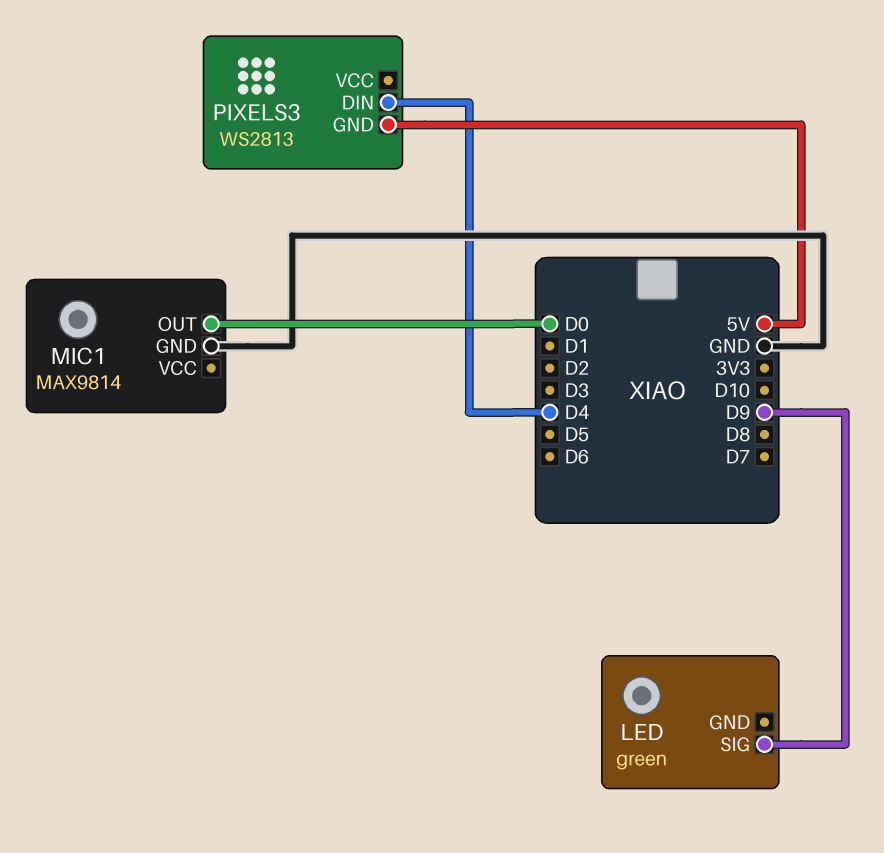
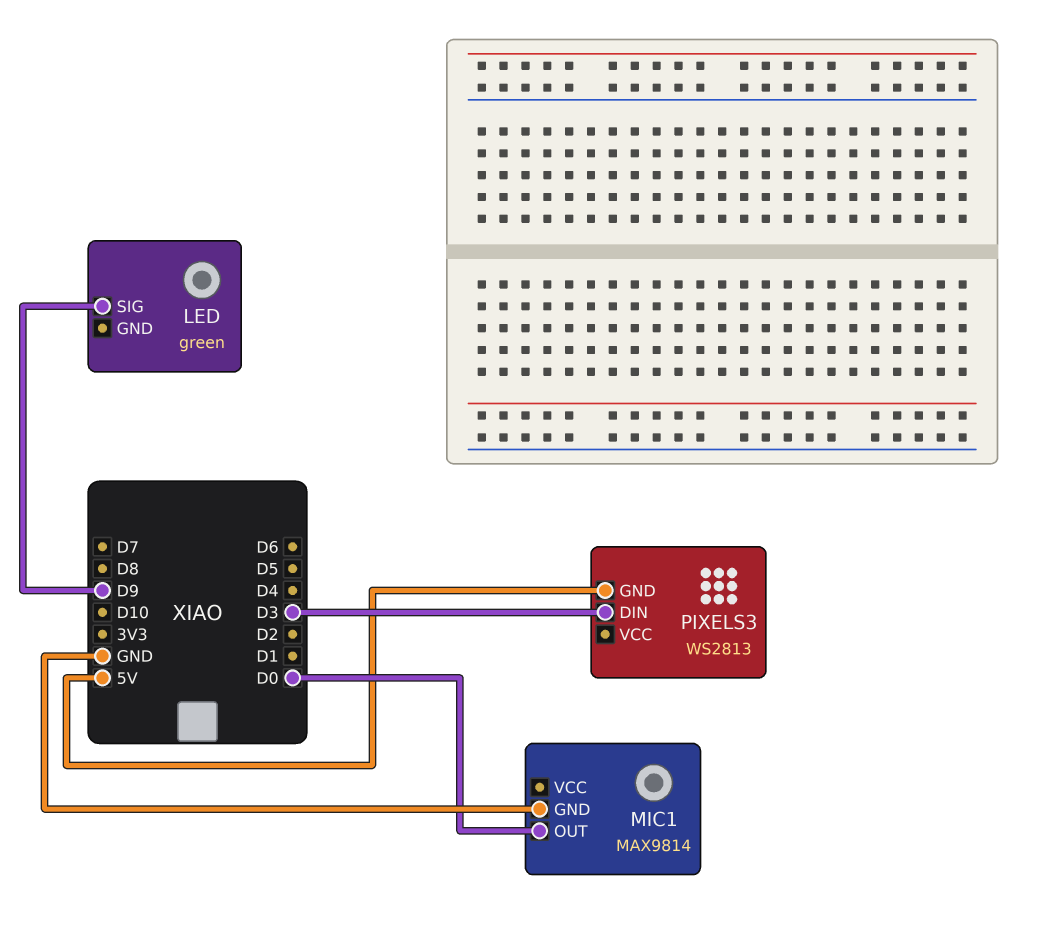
PIXELS3 pin DIN: D4 -> D3

